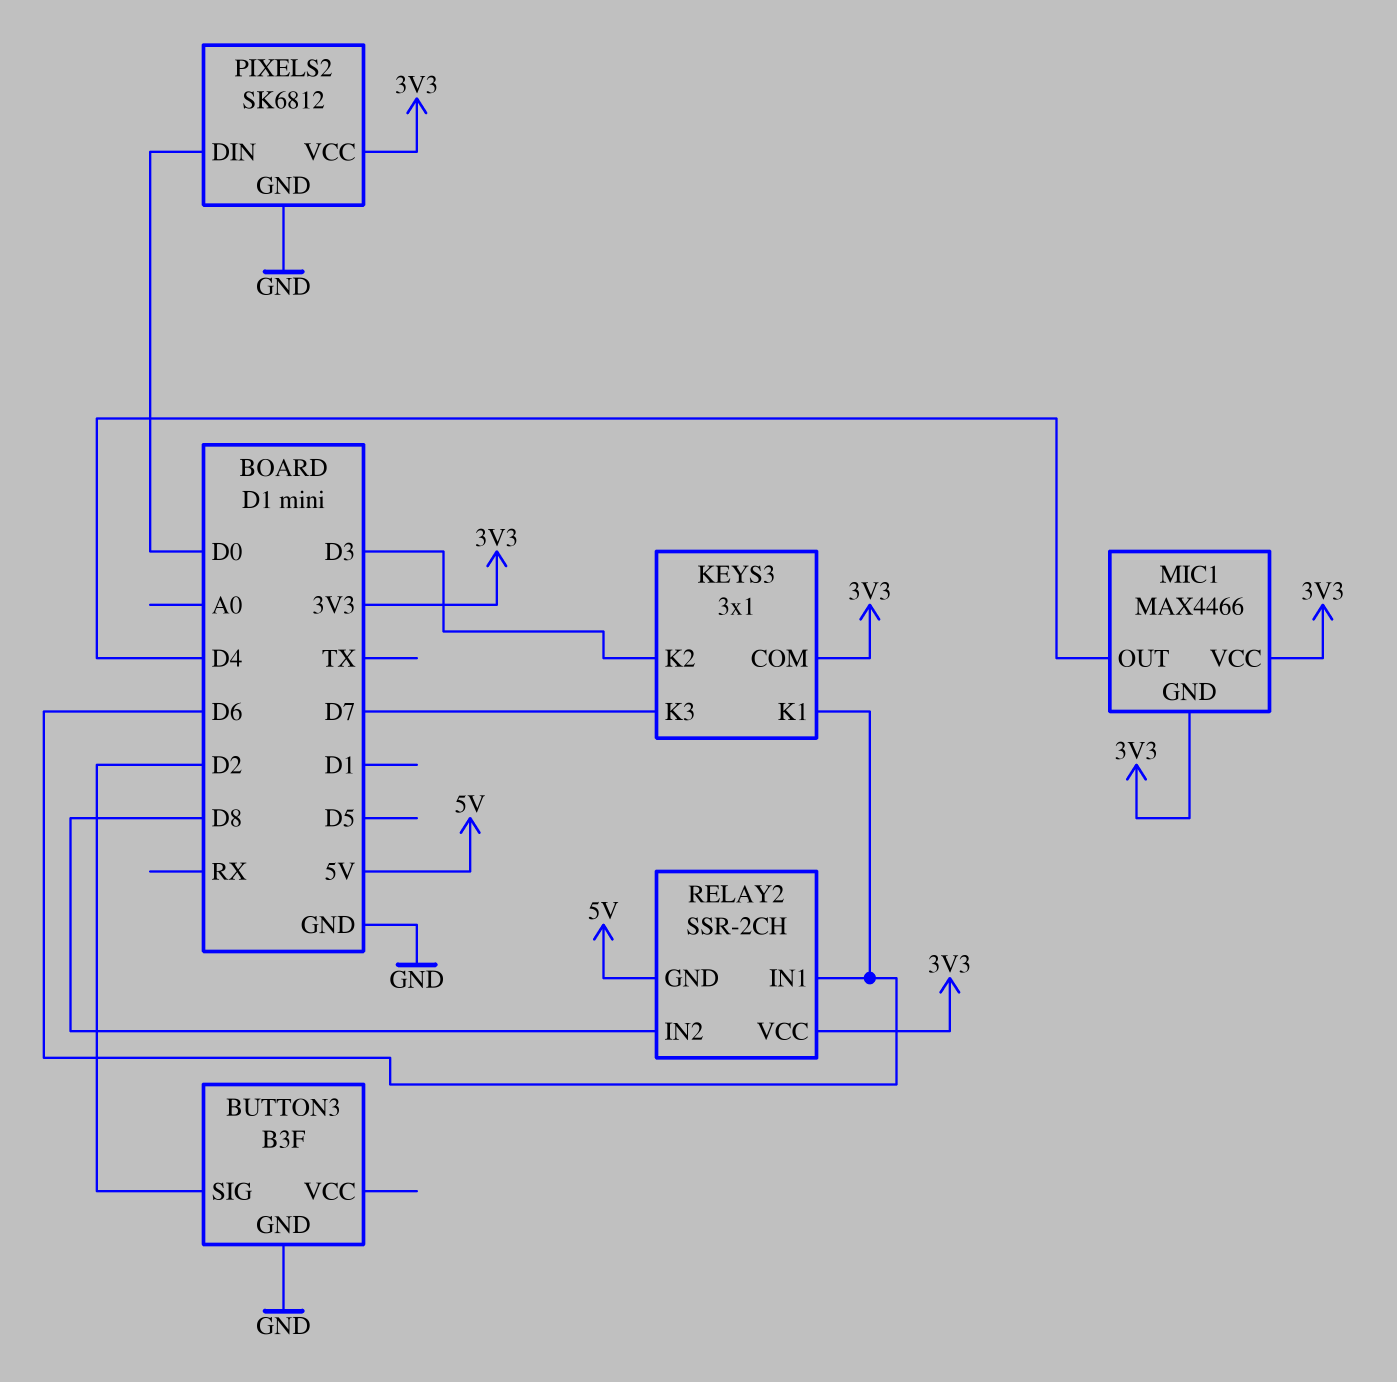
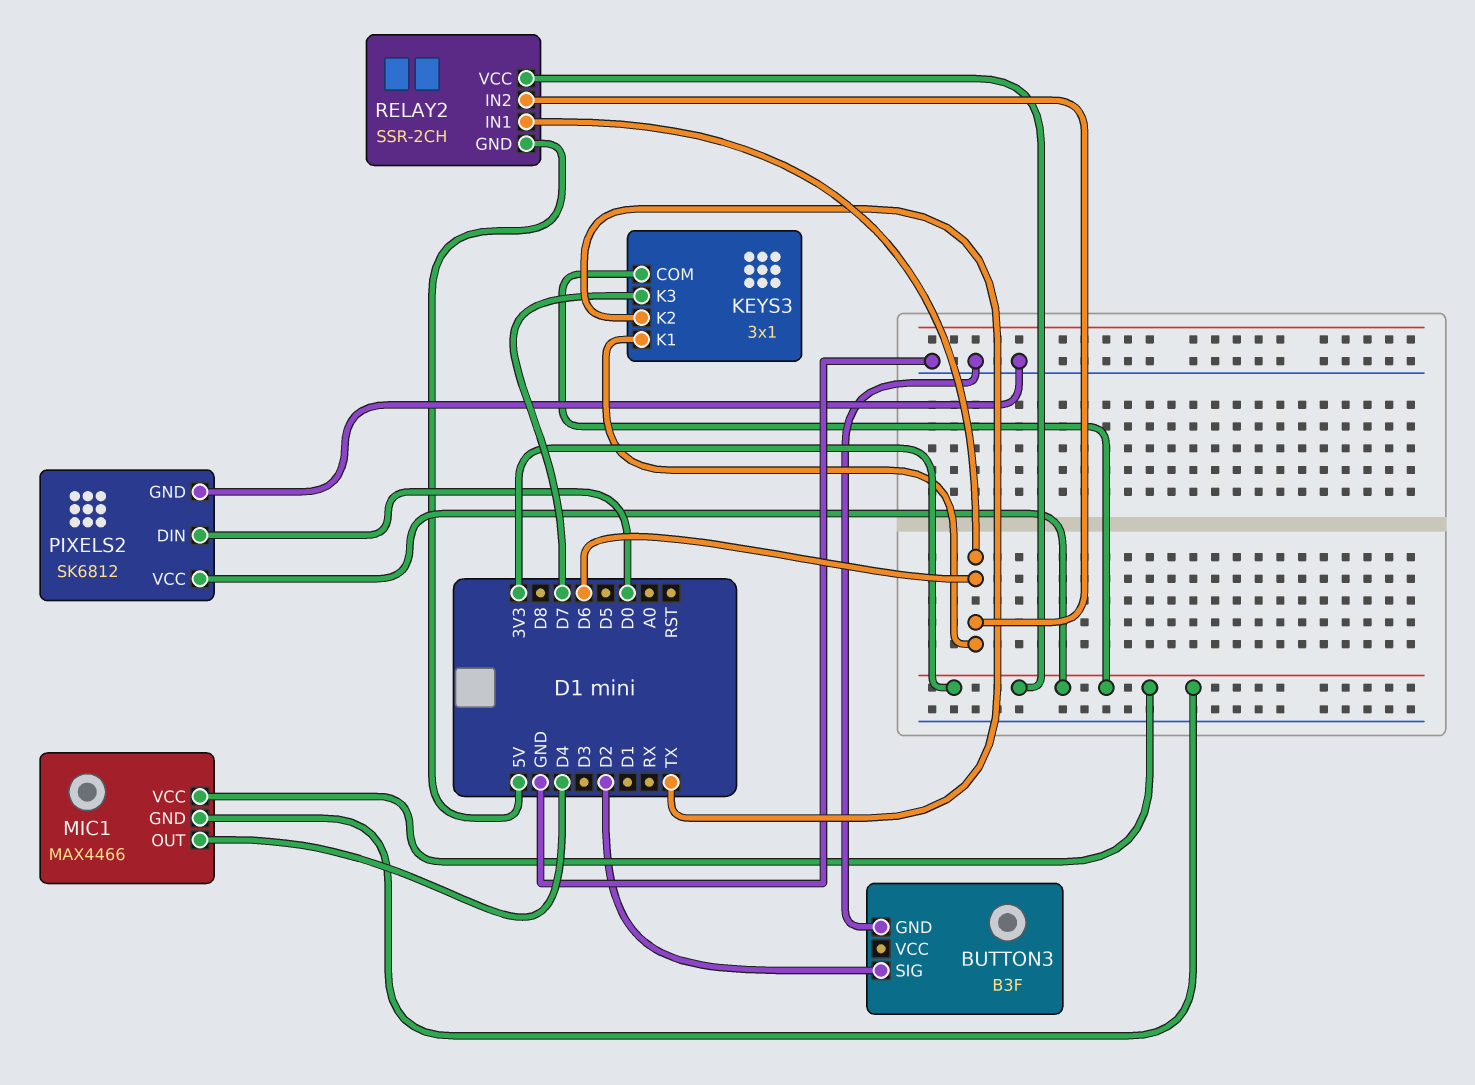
KEYS3 pin K2: D3 -> TX
RELAY2 pin IN2: D8 -> D6

